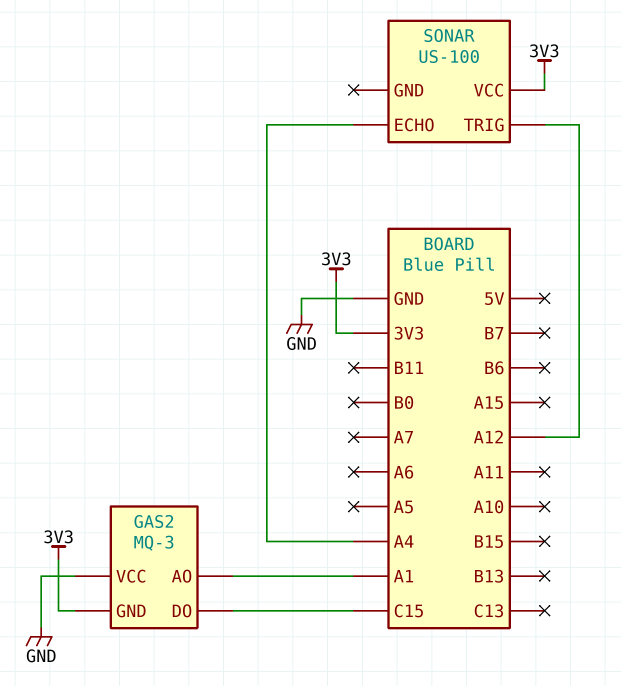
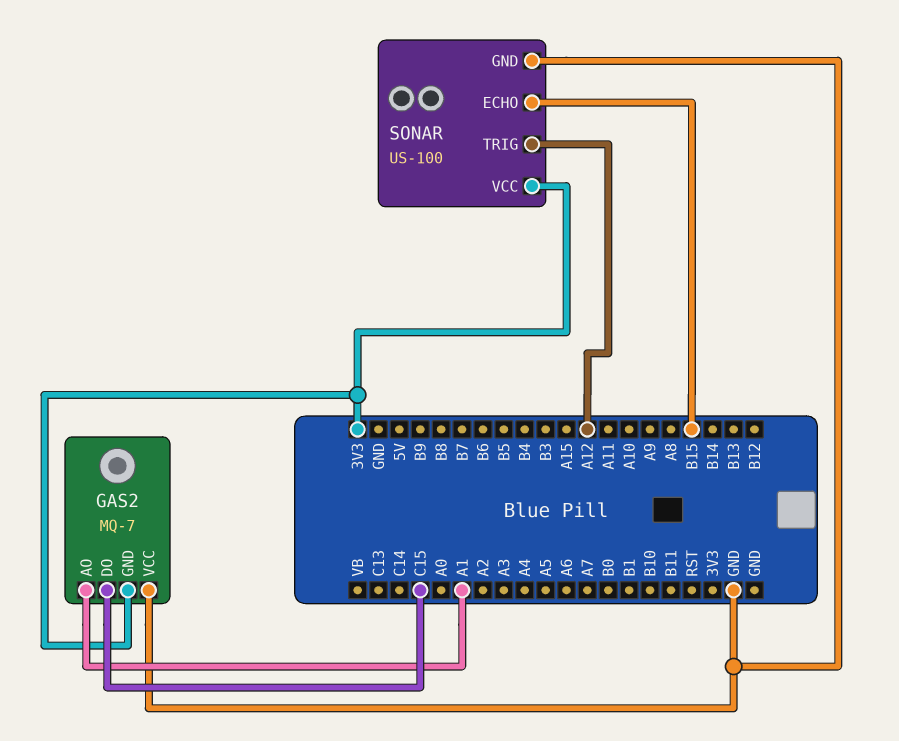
GAS2: MQ-3 -> MQ-7
SONAR pin ECHO: A4 -> B15
SONAR pin GND: none -> GND

